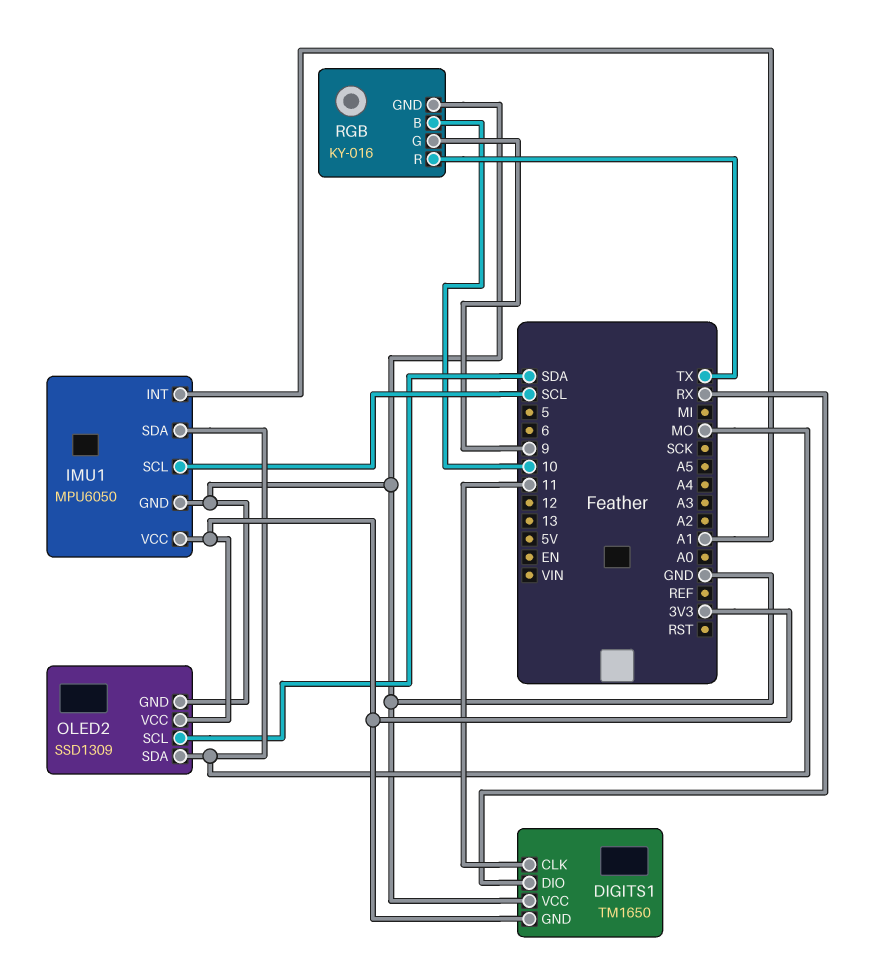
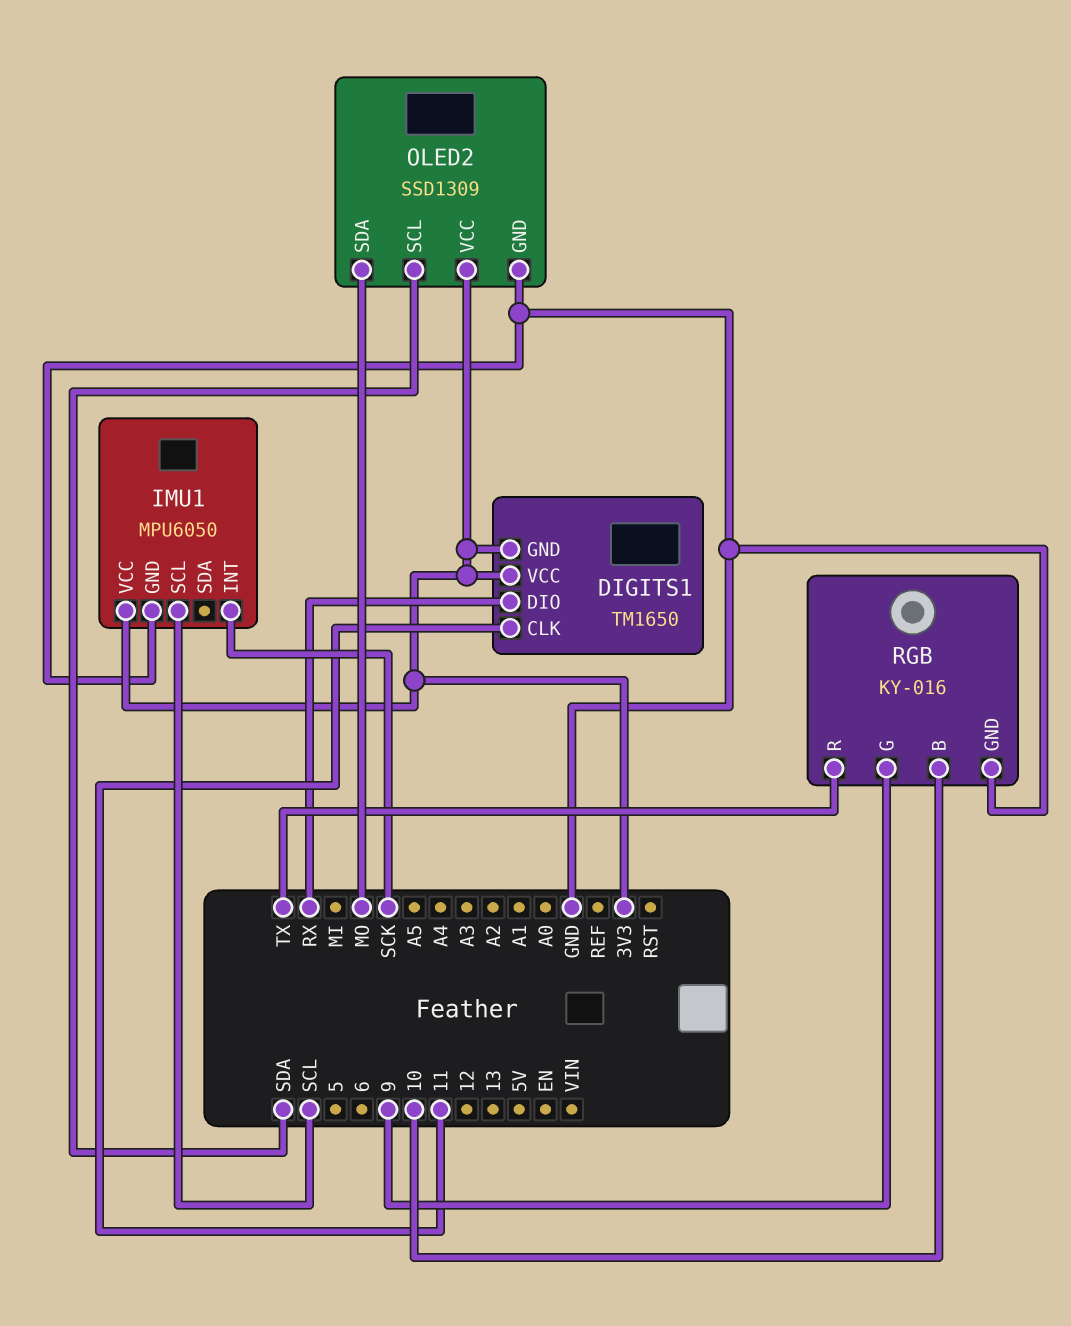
DIGITS1 pin VCC: GND -> 3V3
IMU1 pin INT: A1 -> SCK
IMU1 pin SDA: MO -> none

